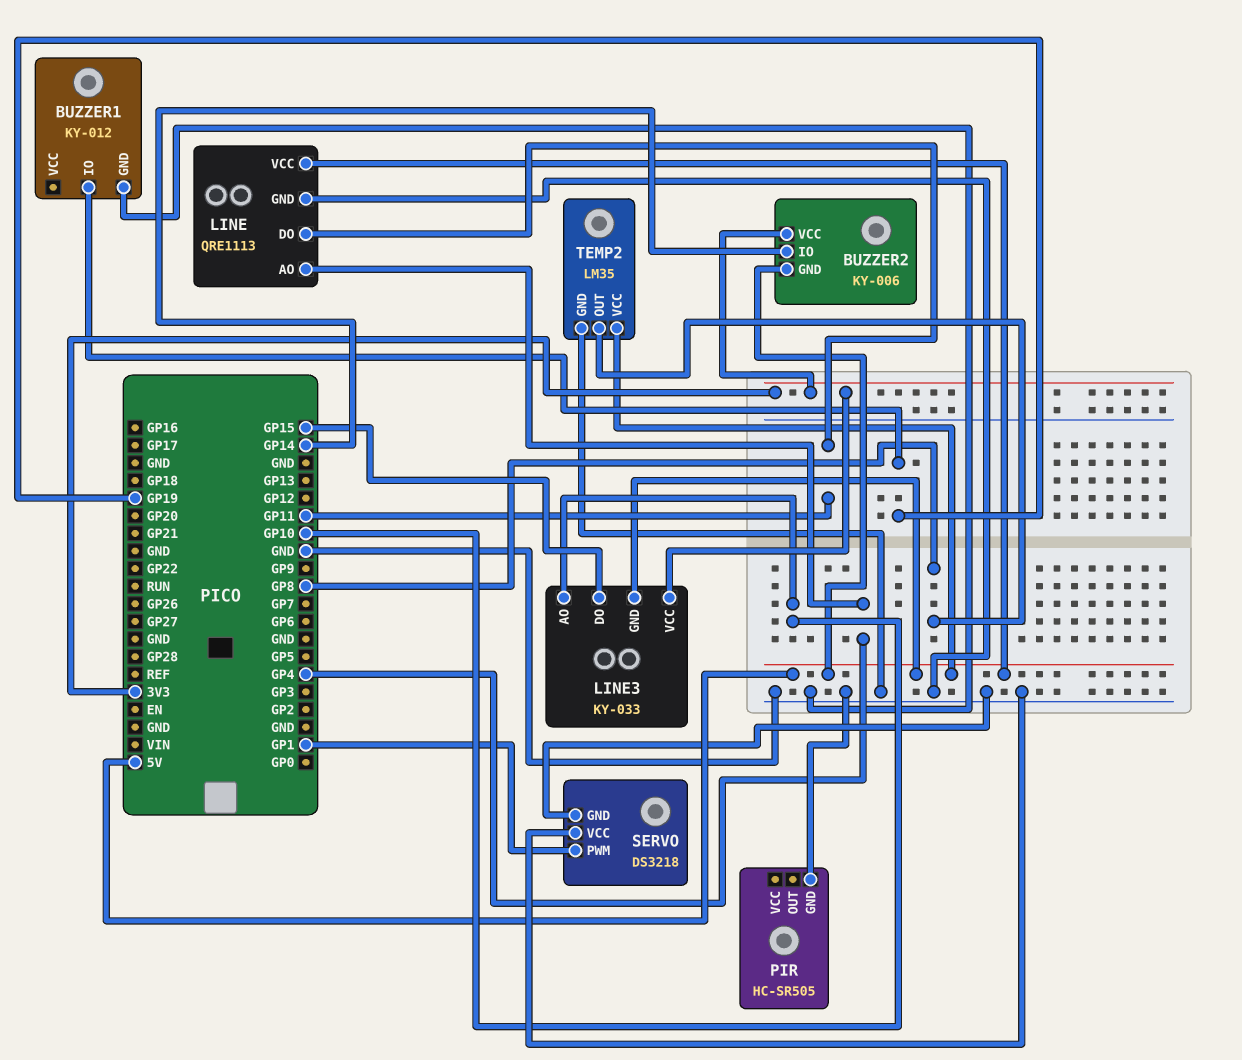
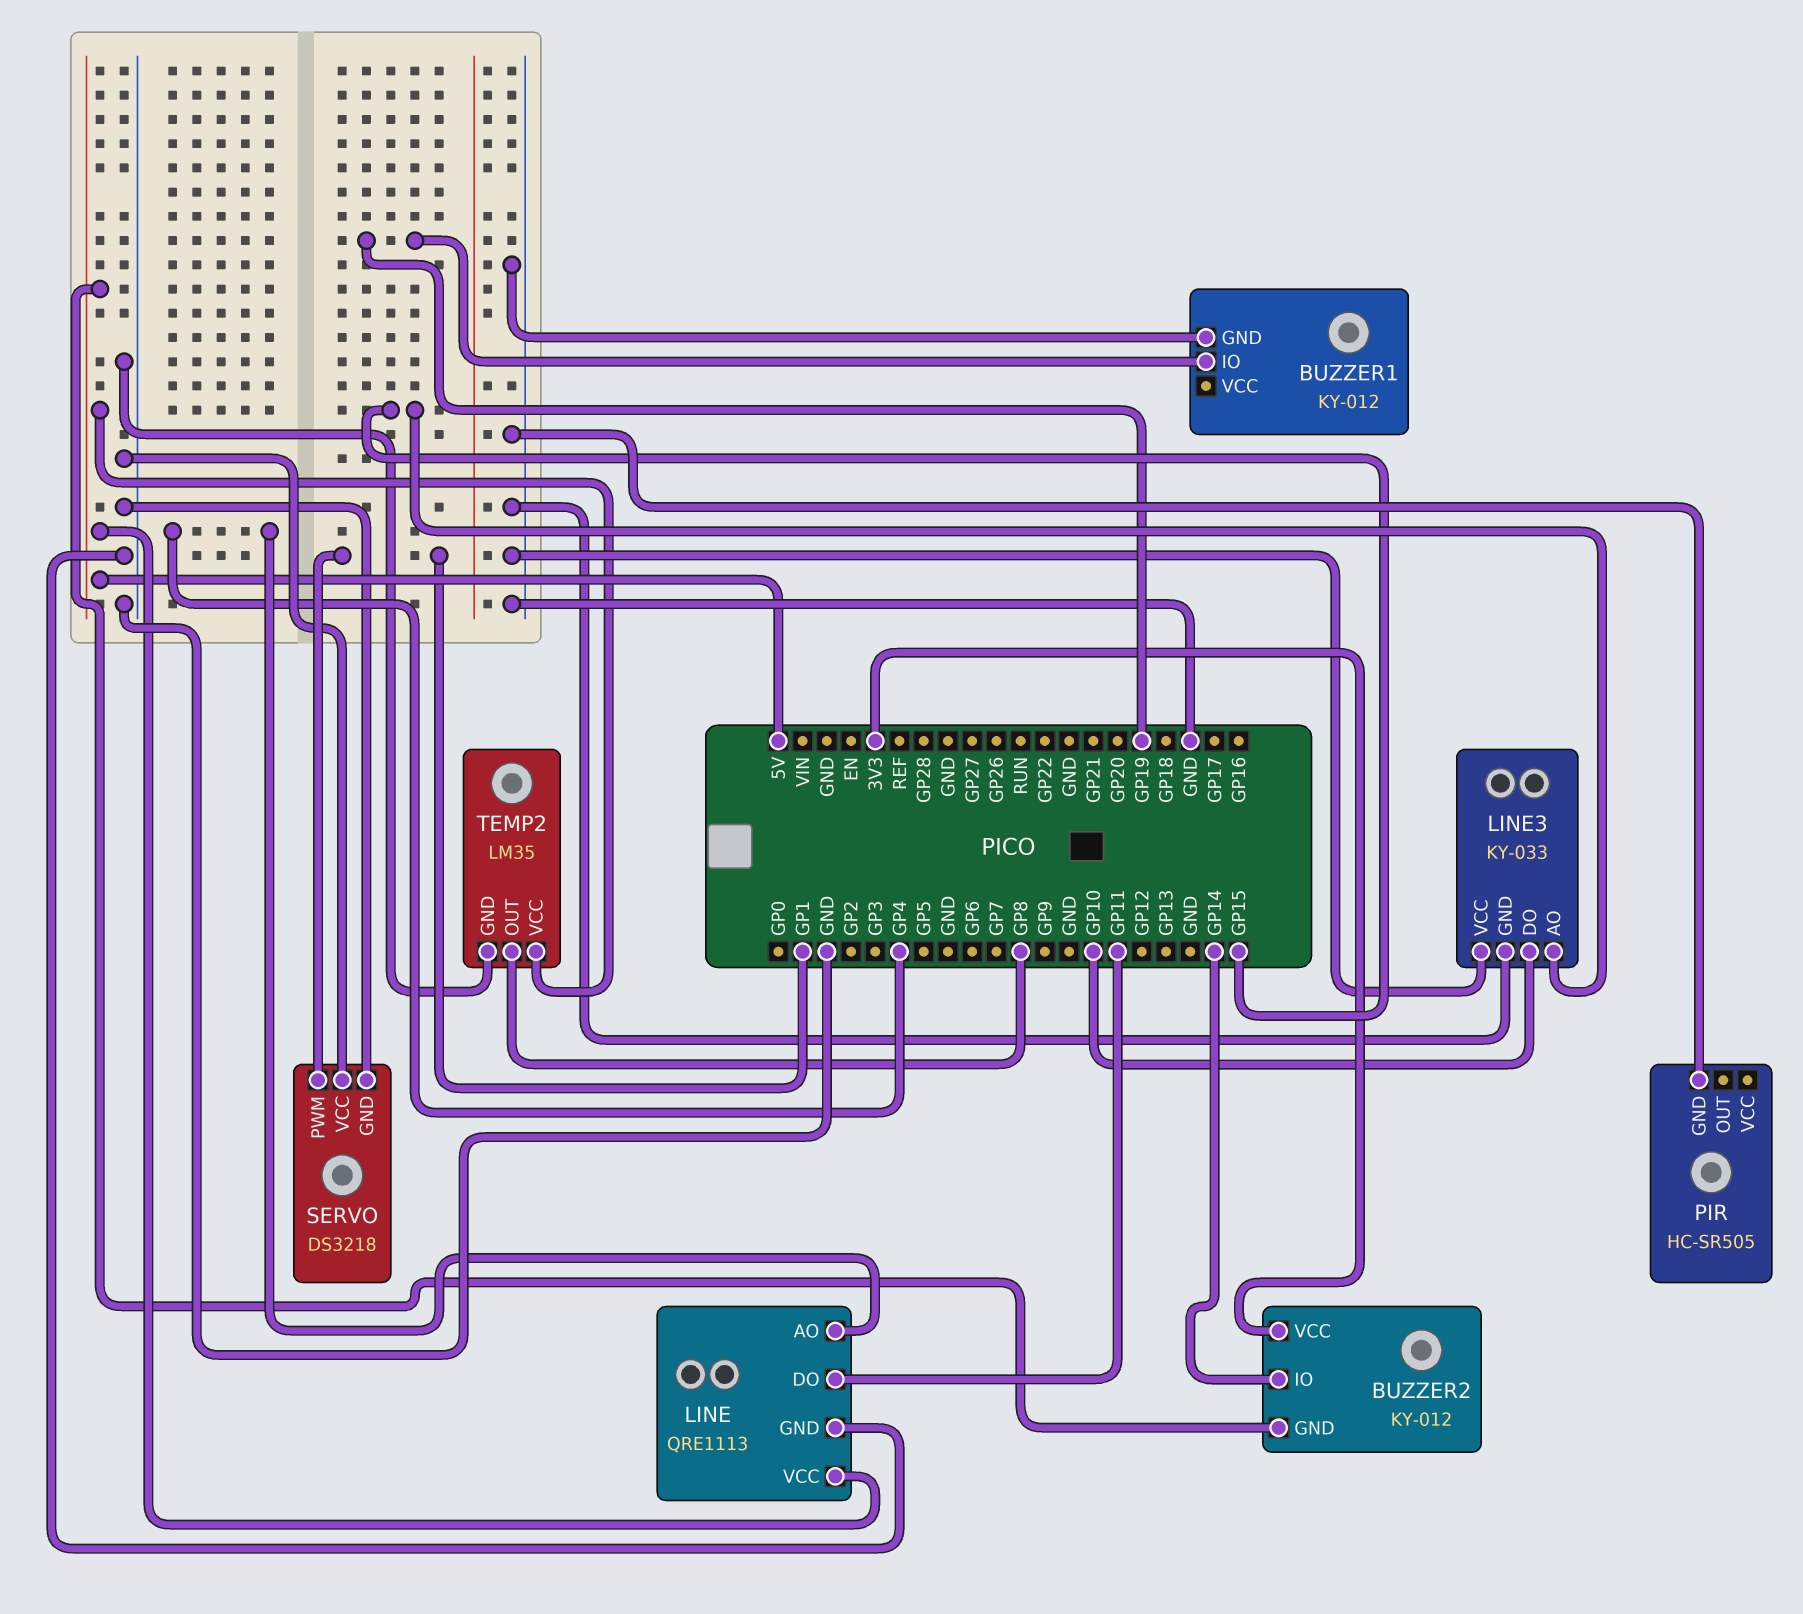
BUZZER2: KY-006 -> KY-012
LINE3 pin AO: GP10 -> GP15
LINE3 pin DO: GP15 -> GP10
LINE3 pin GND: 5V -> GND
LINE3 pin VCC: 3V3 -> GND

